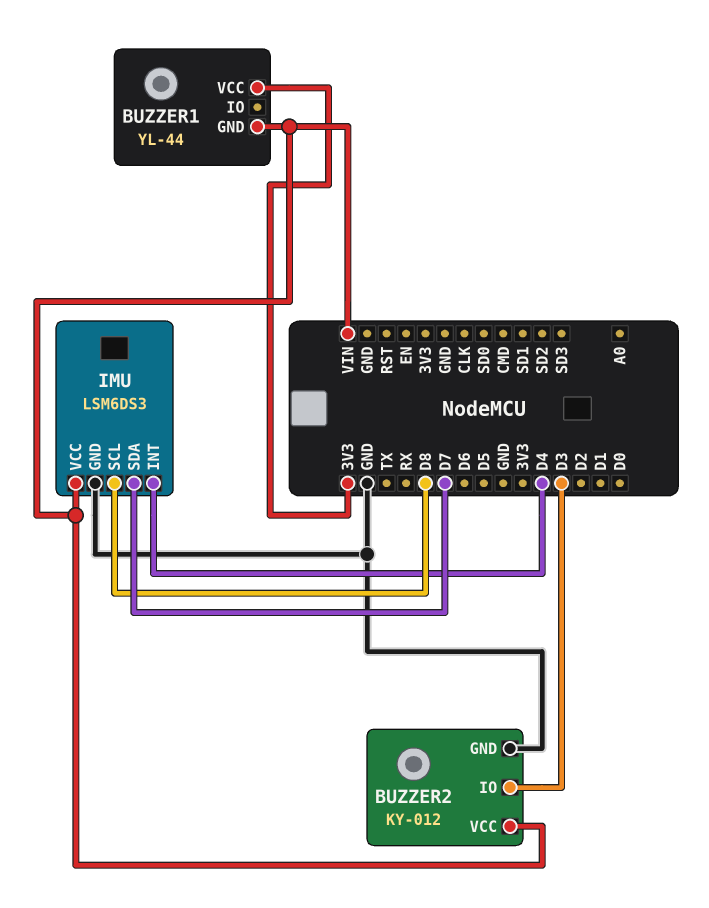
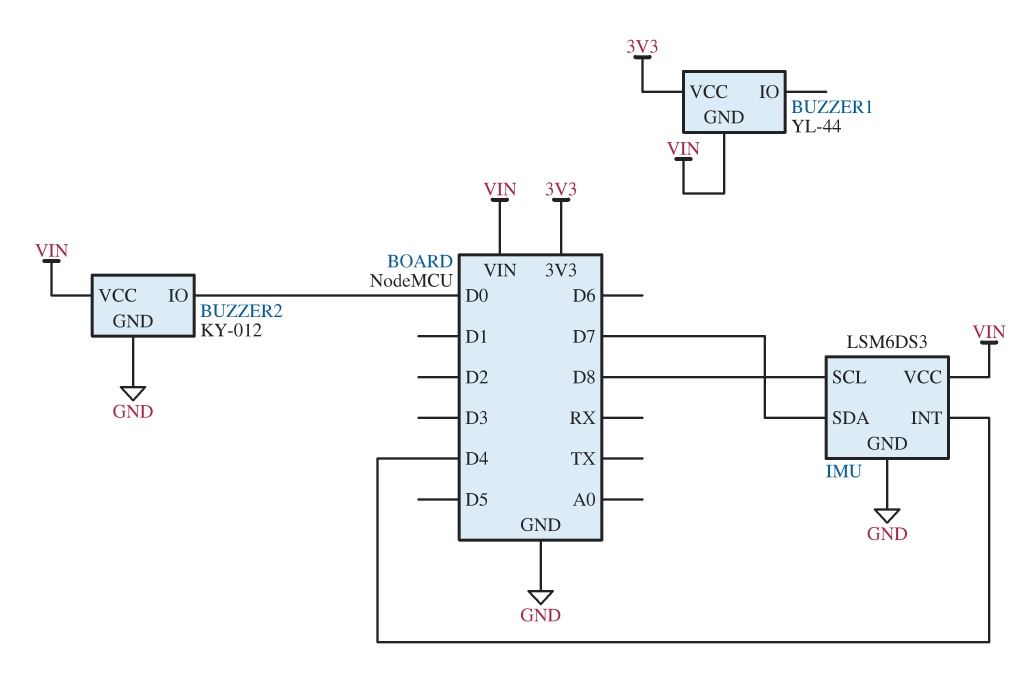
BUZZER2 pin IO: D3 -> D0

